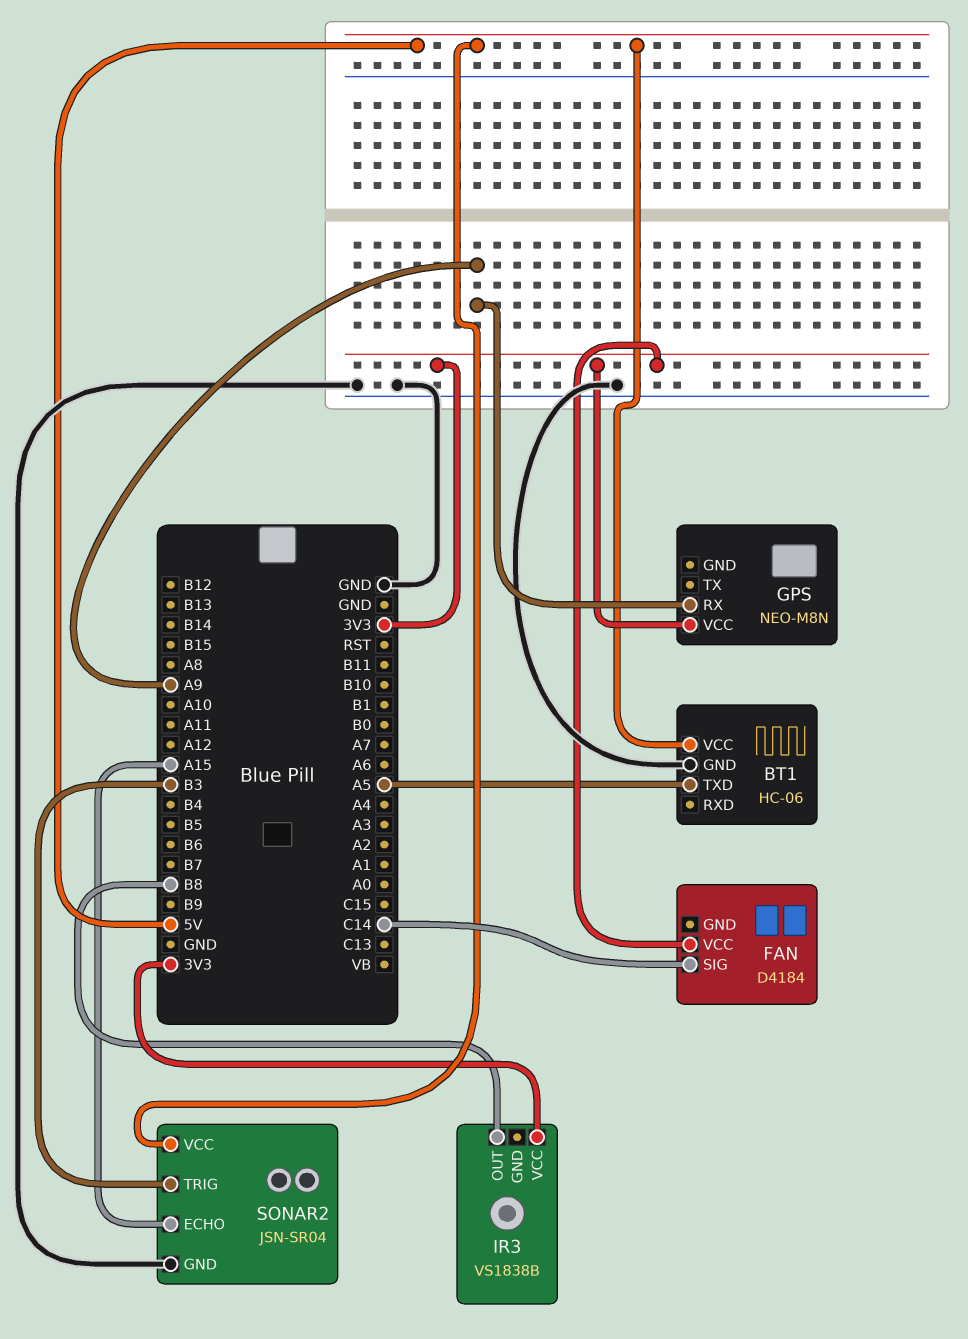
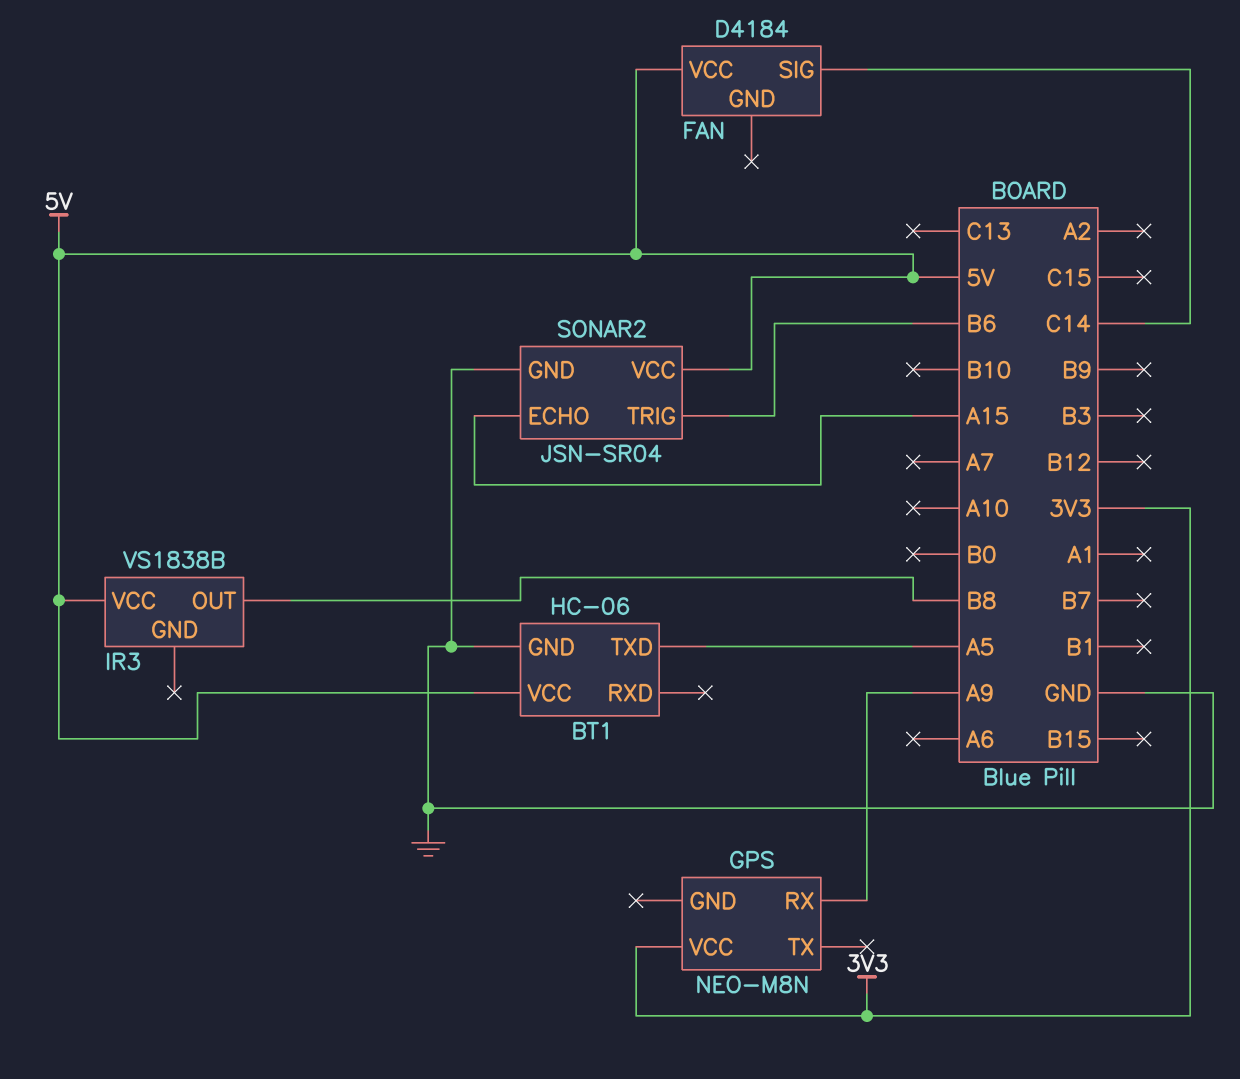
FAN pin VCC: 3V3 -> 5V
IR3 pin VCC: 3V3 -> 5V
SONAR2 pin TRIG: B3 -> B6

